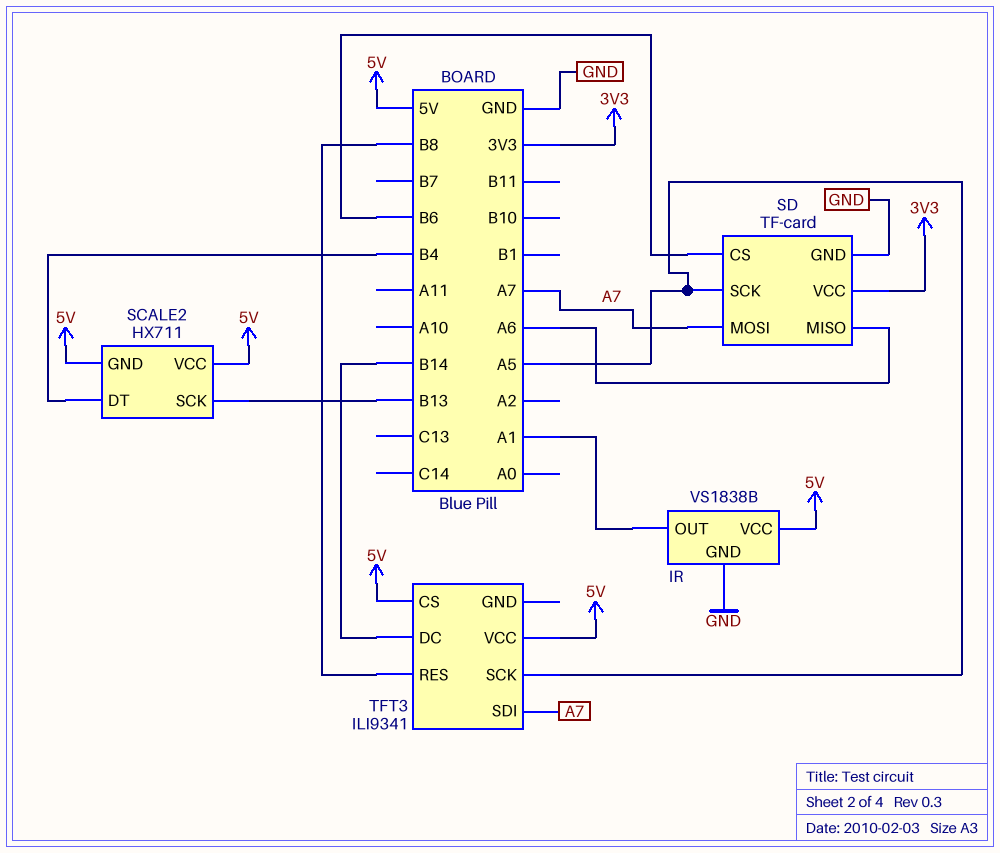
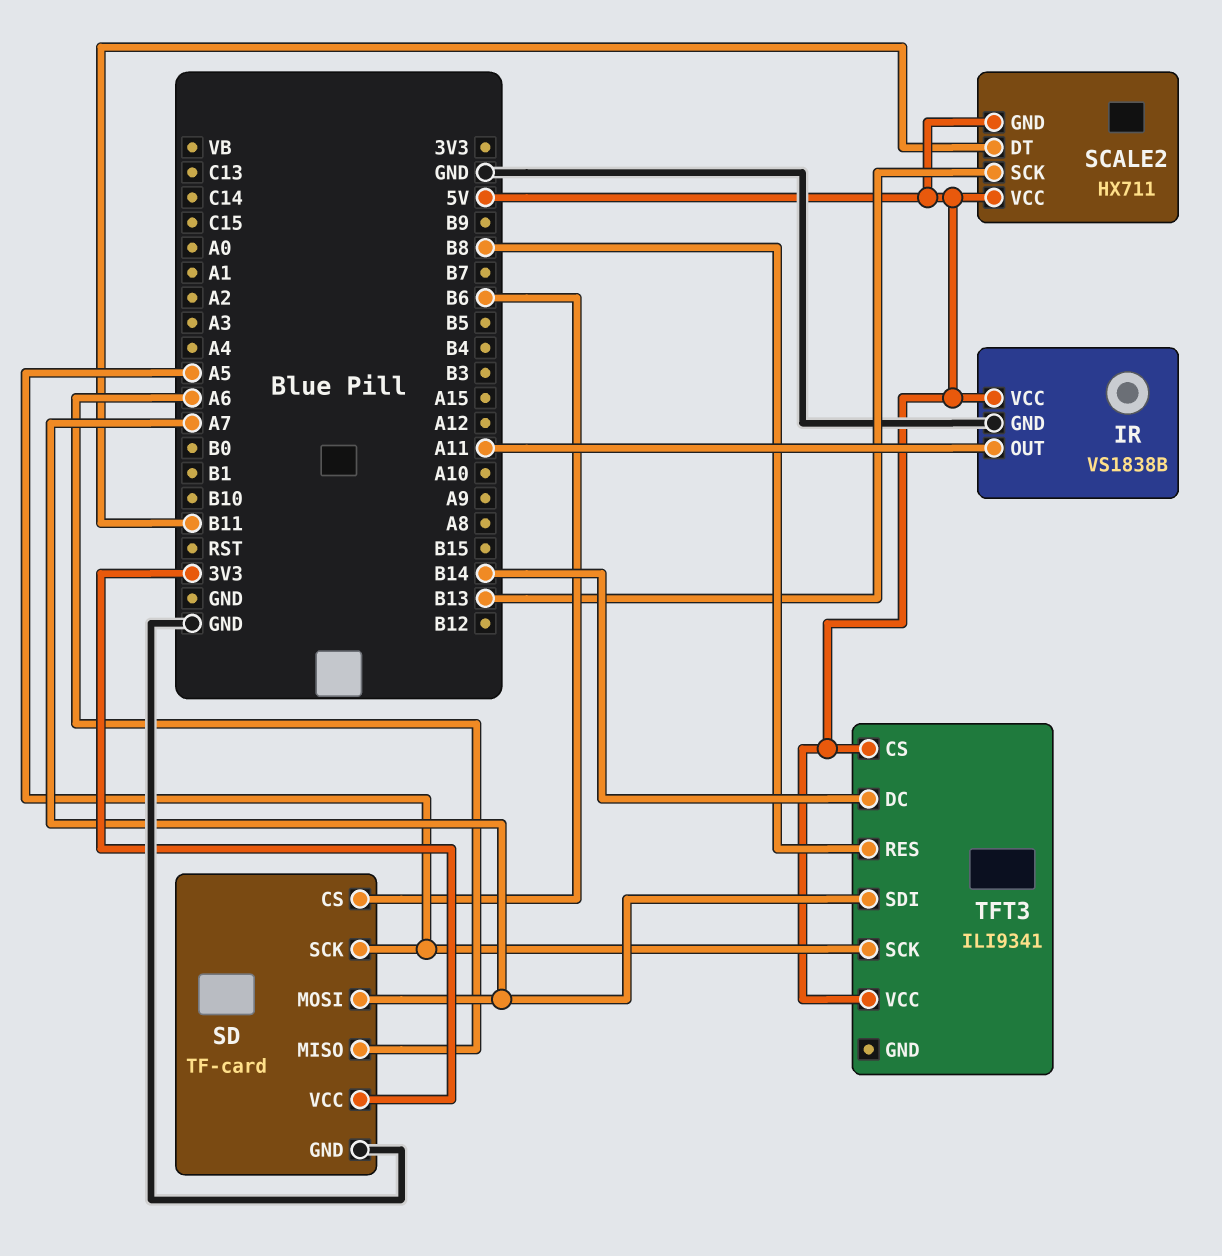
IR pin OUT: A1 -> A11
SCALE2 pin DT: B4 -> B11

